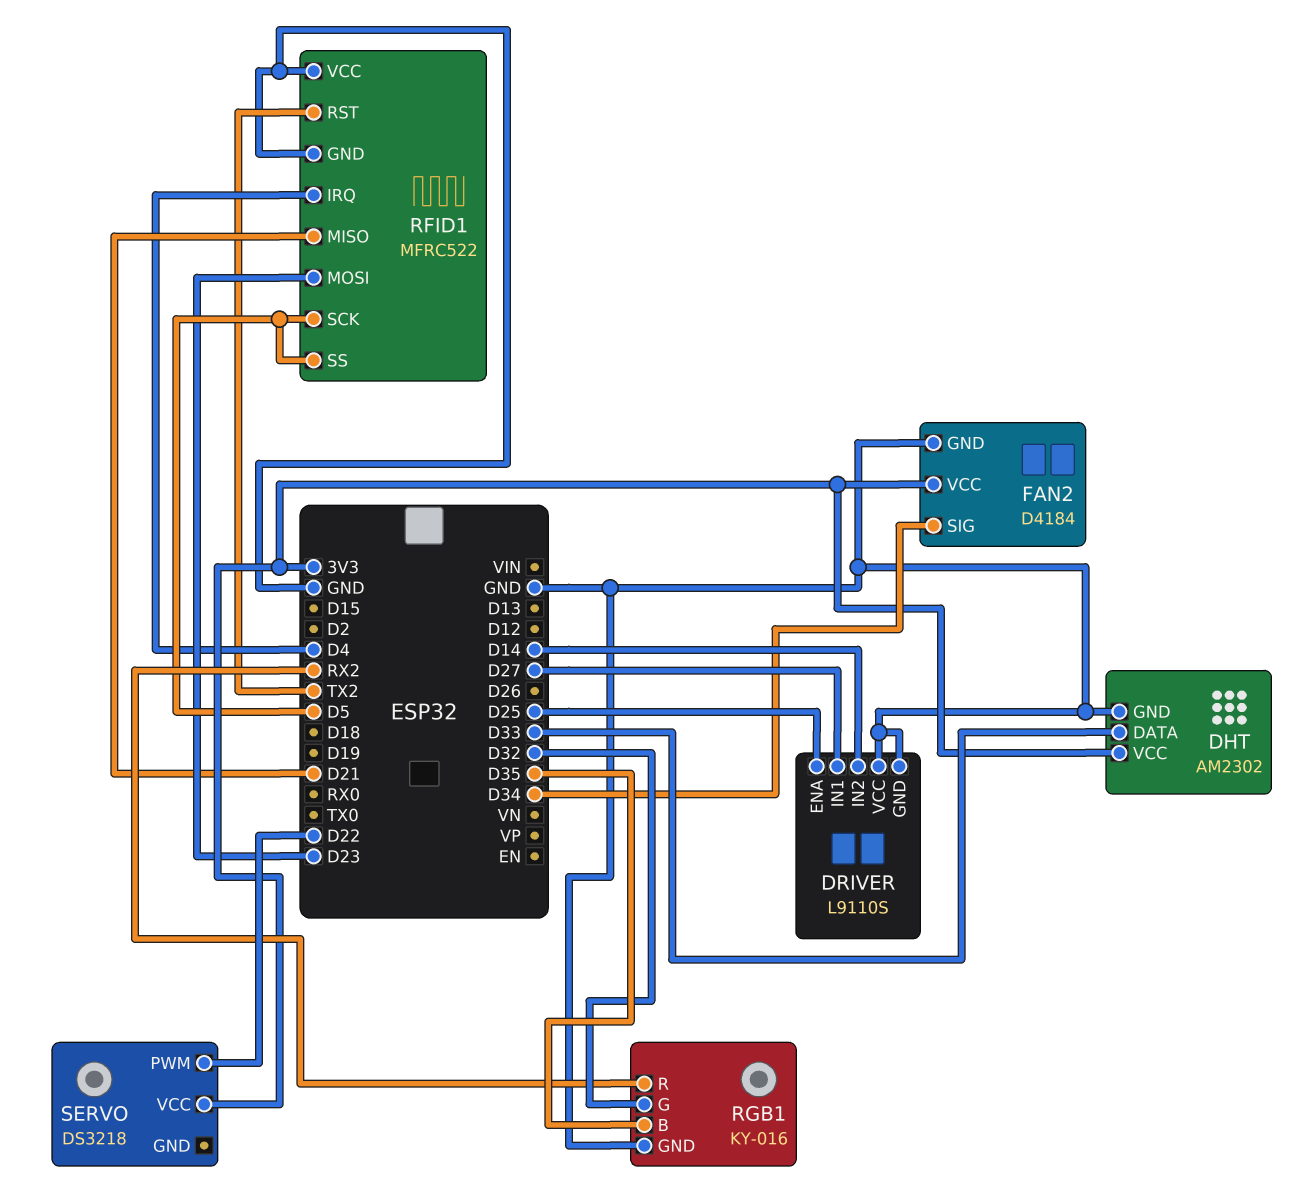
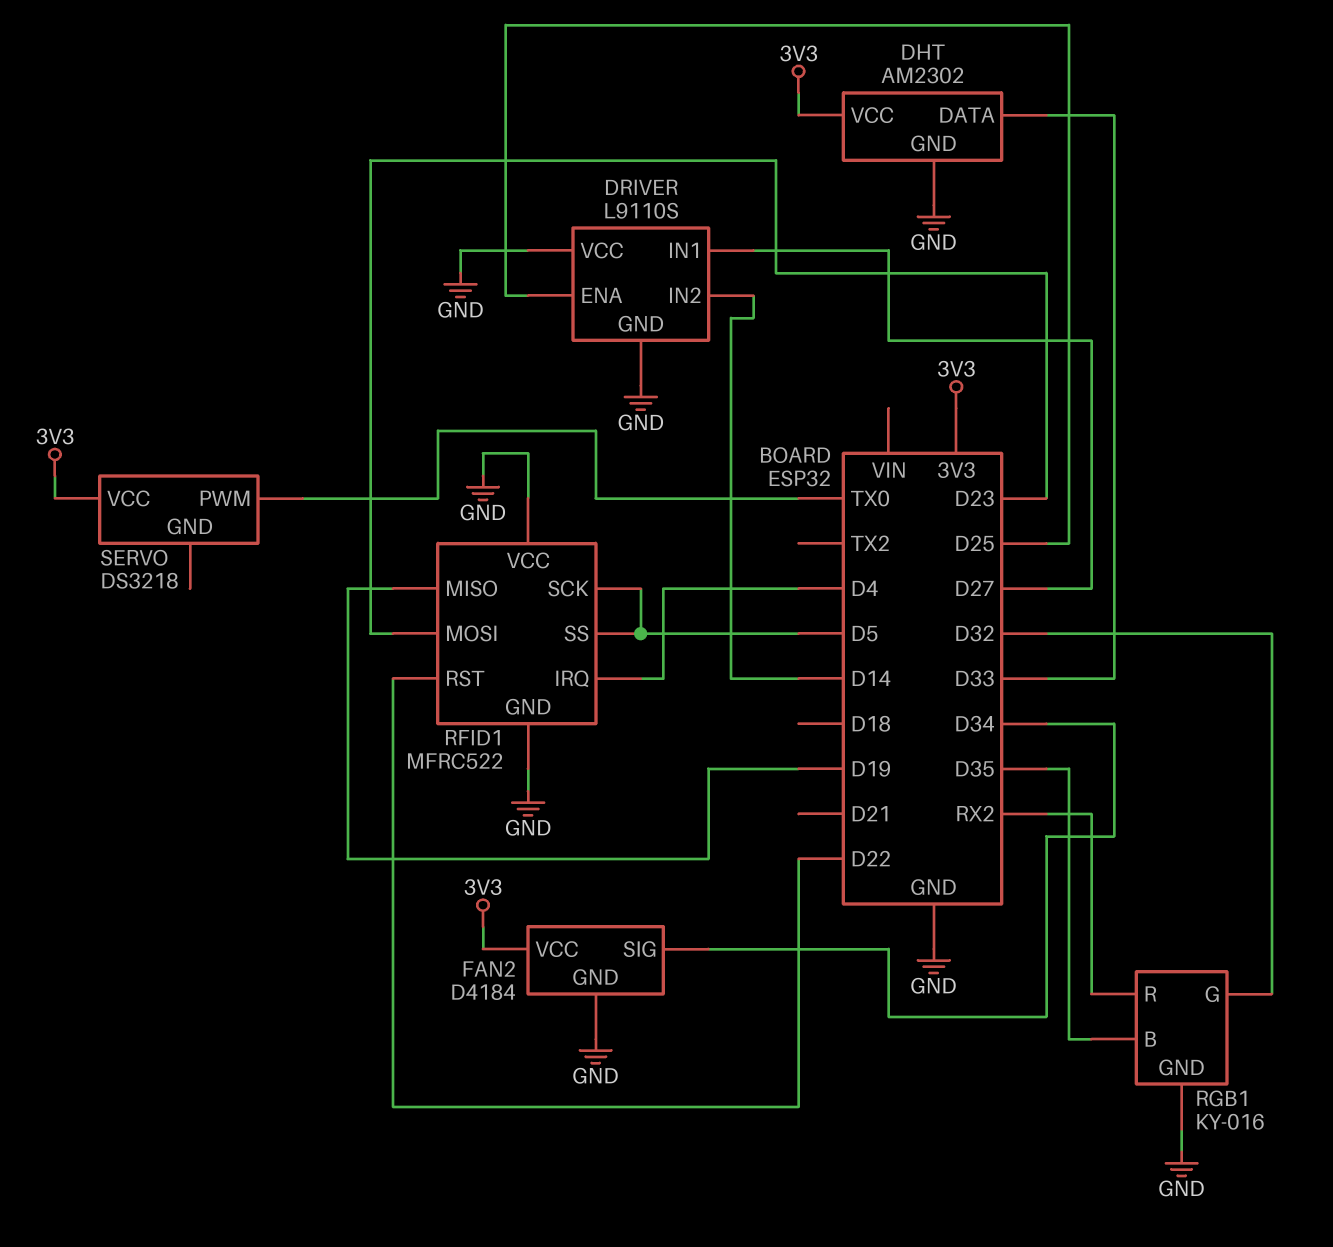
RFID1 pin MISO: D21 -> D19
RFID1 pin RST: TX2 -> D22
SERVO pin PWM: D22 -> TX0

